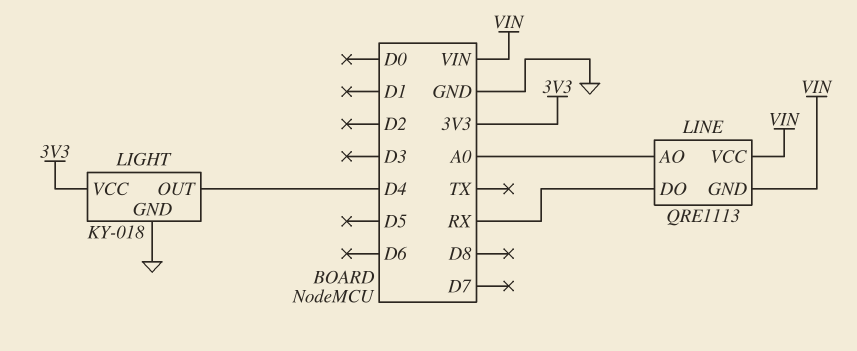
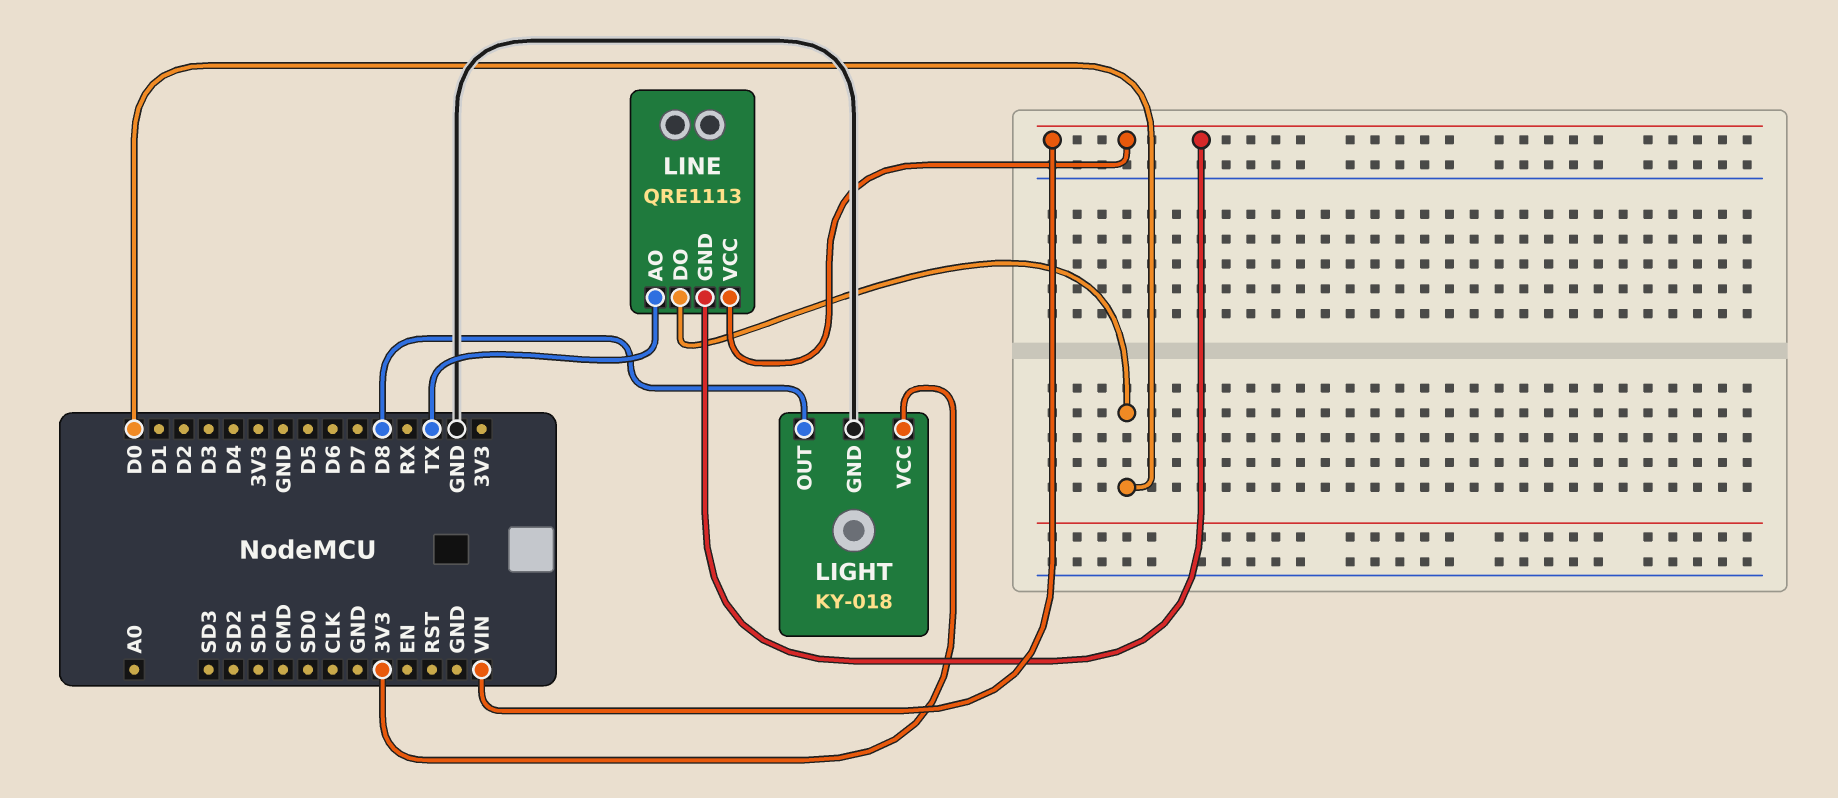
LIGHT pin OUT: D4 -> D8
LINE pin AO: A0 -> TX
LINE pin DO: RX -> D0

